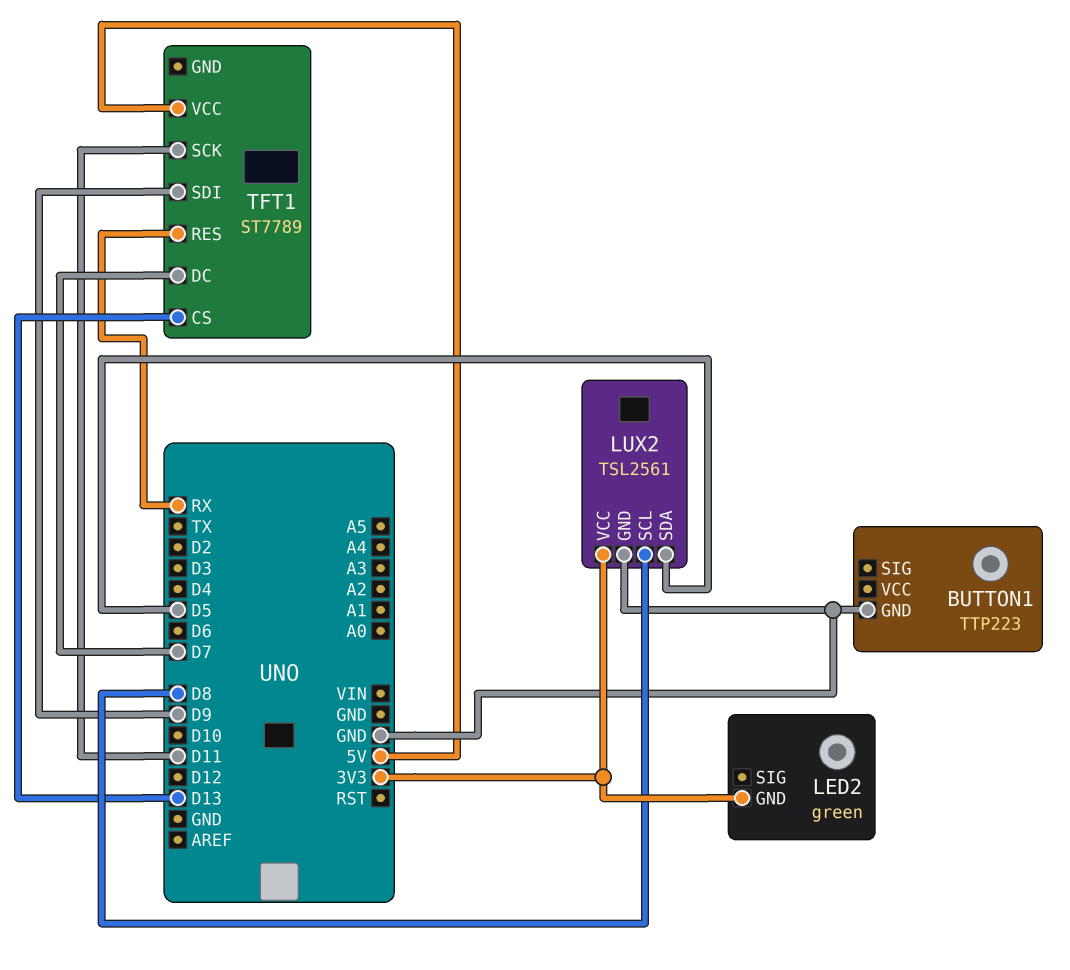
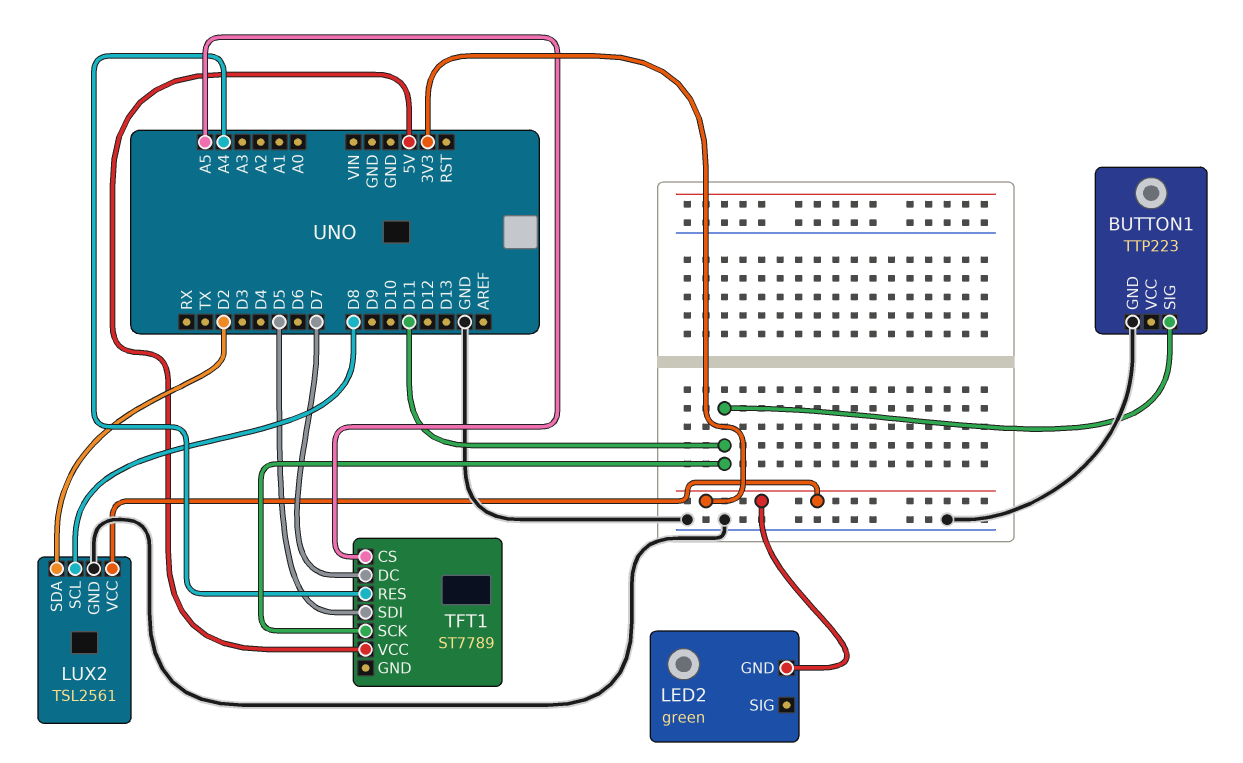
BUTTON1 pin SIG: none -> D11
LUX2 pin SDA: D5 -> D2
TFT1 pin CS: D13 -> A5
TFT1 pin RES: RX -> A4
TFT1 pin SDI: D9 -> D5

